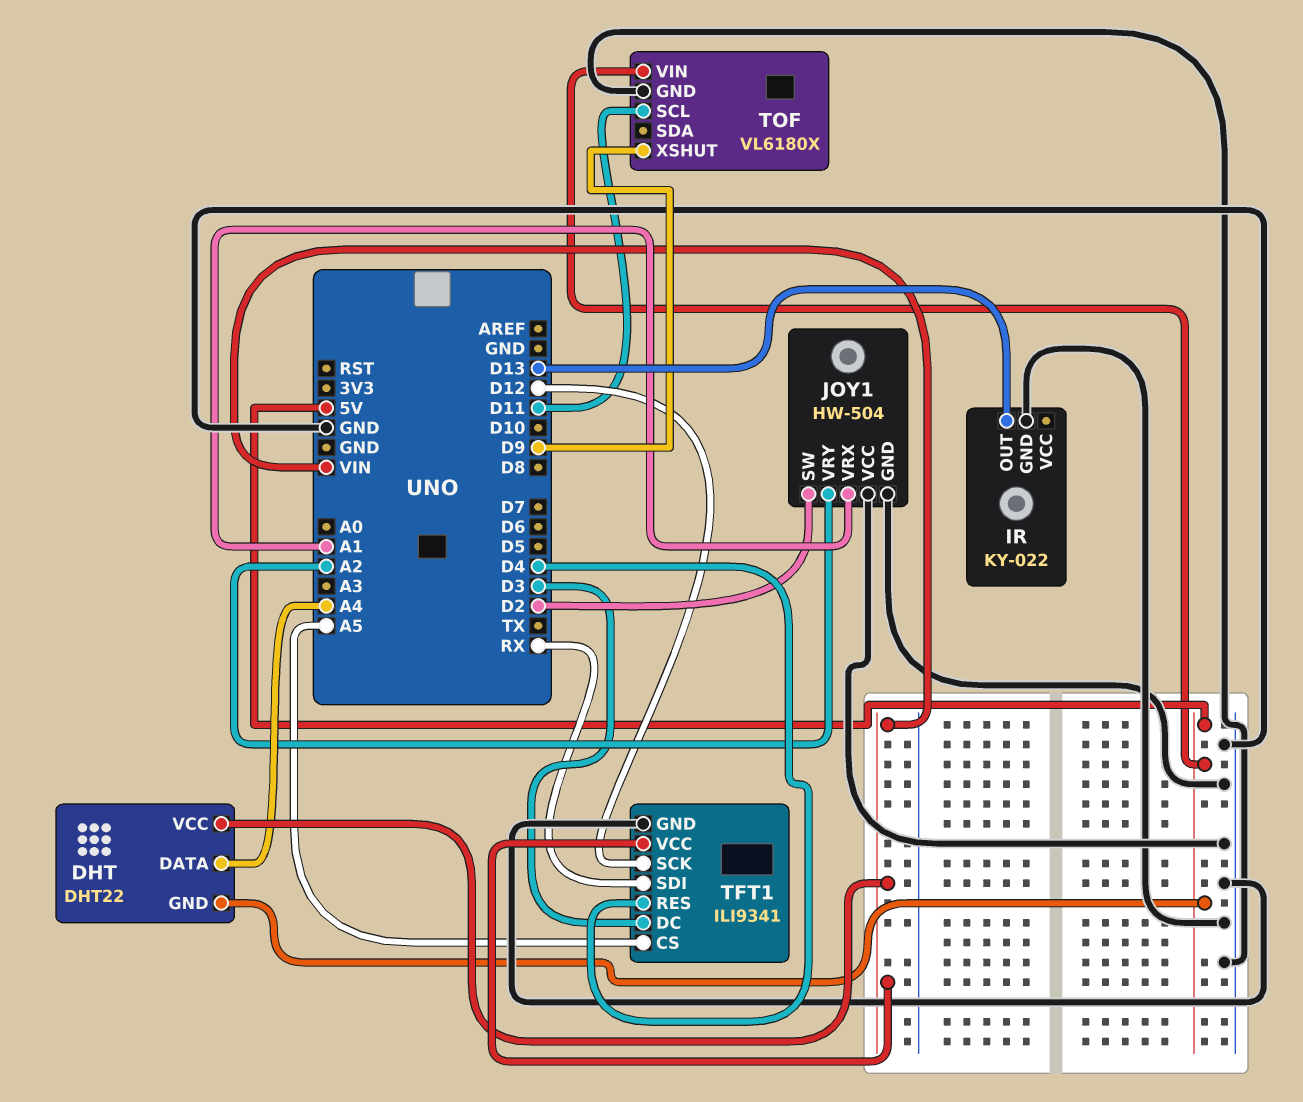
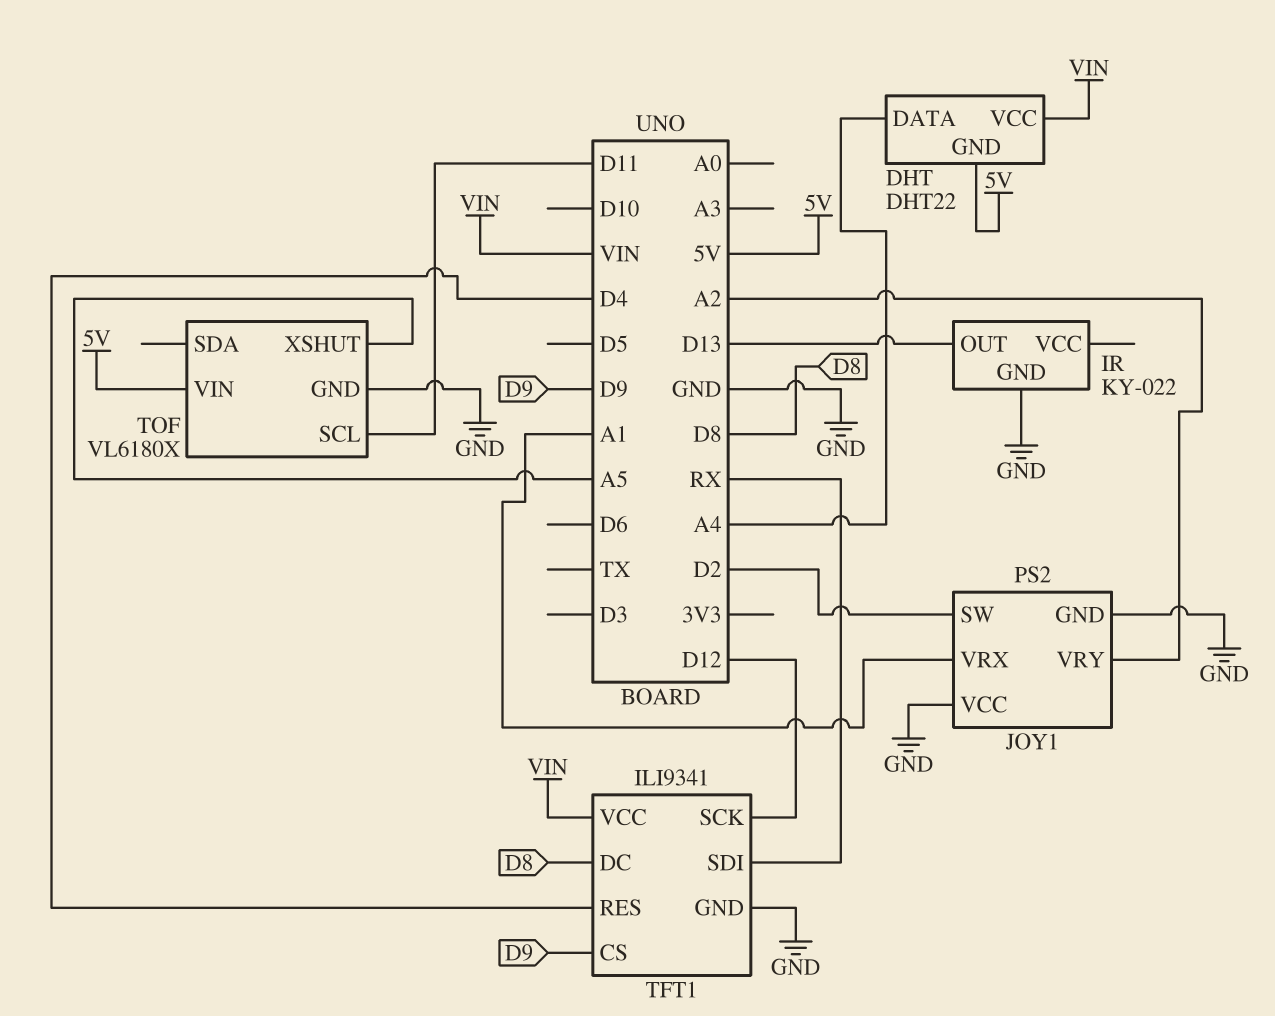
JOY1: HW-504 -> PS2
TFT1 pin CS: A5 -> D9
TFT1 pin DC: D3 -> D8
TOF pin XSHUT: D9 -> A5

